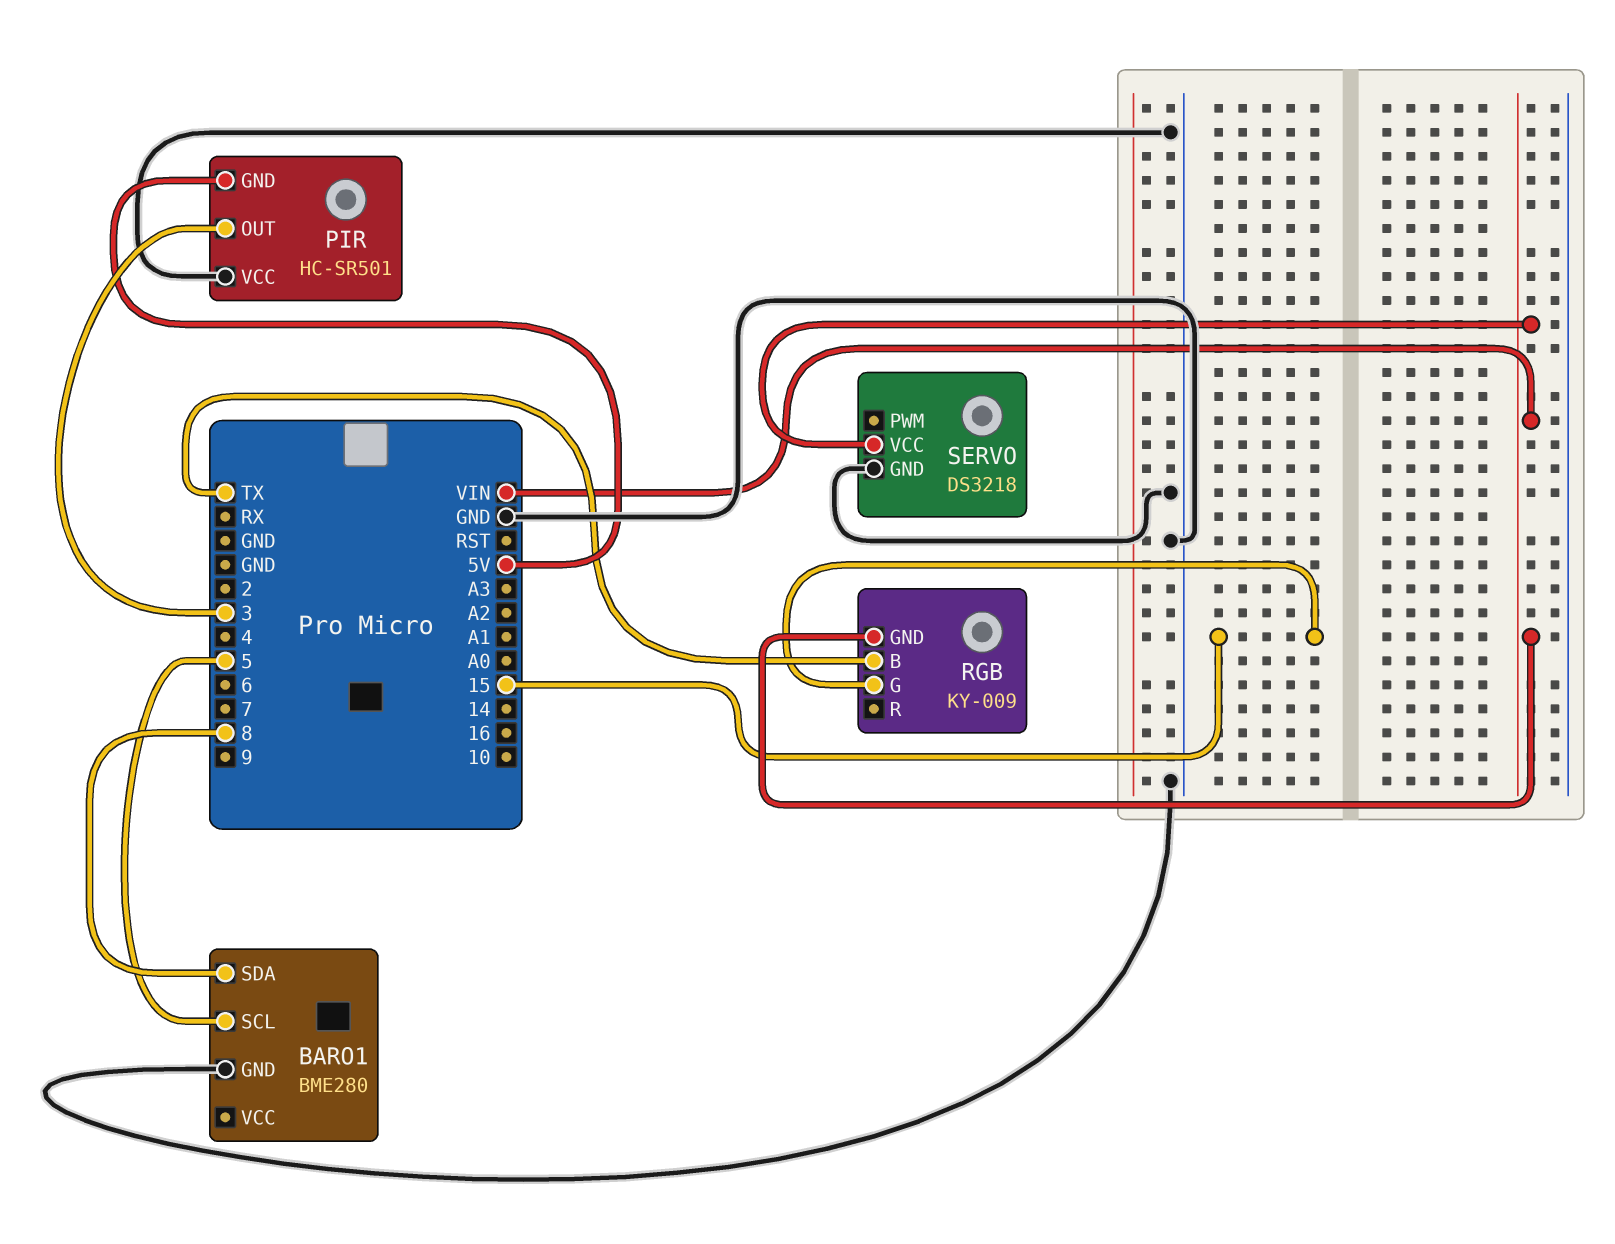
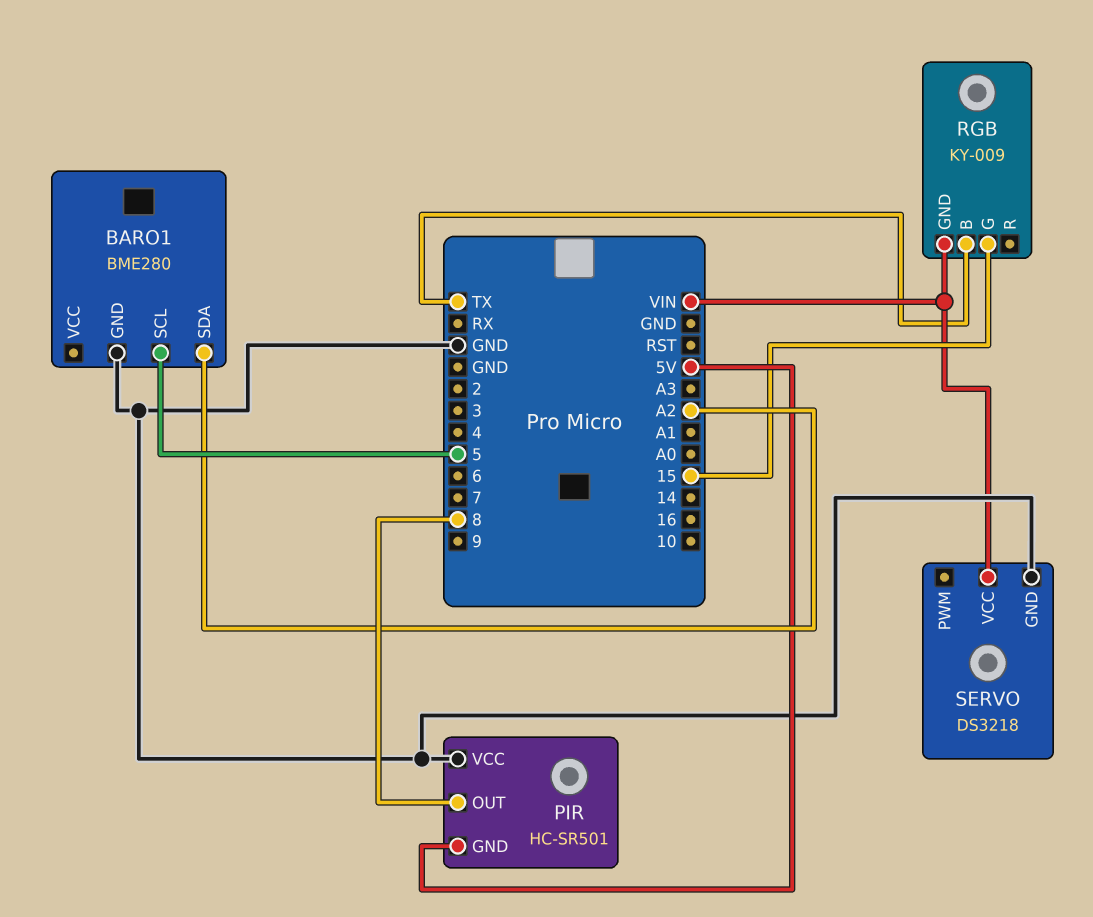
BARO1 pin SDA: 8 -> A2
PIR pin OUT: 3 -> 8

